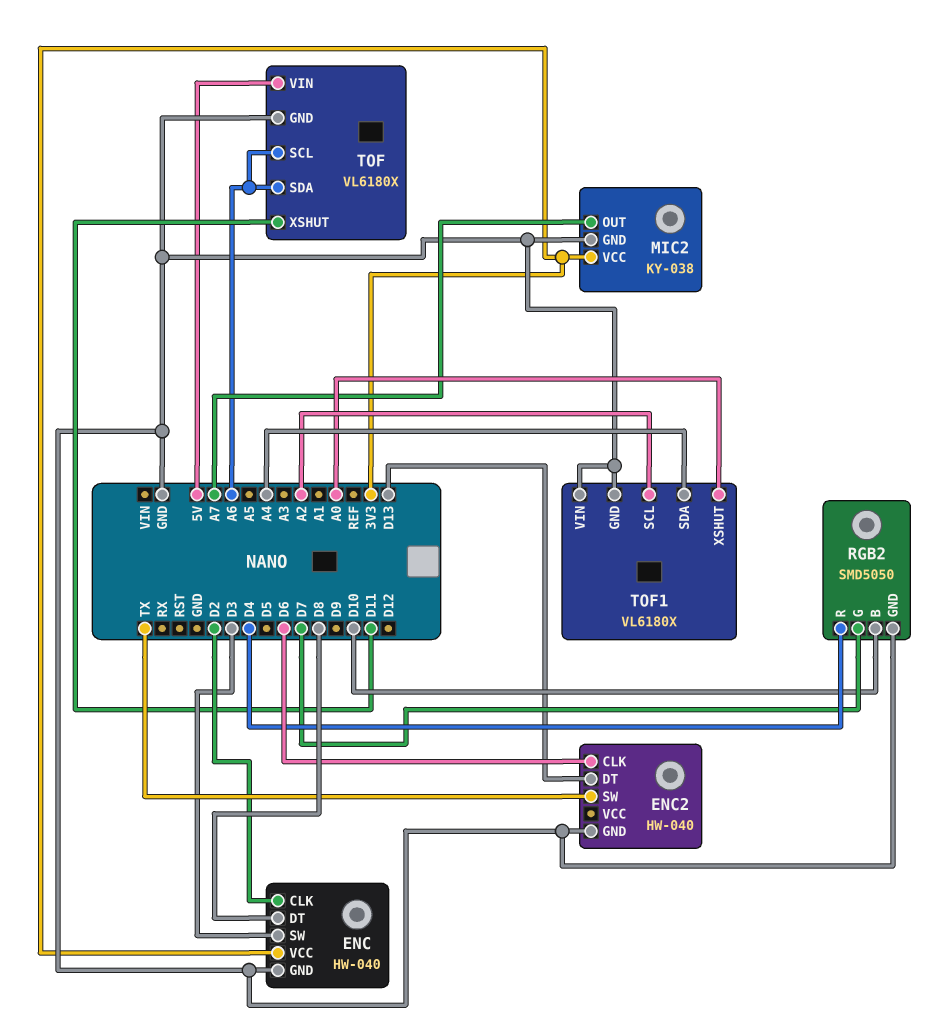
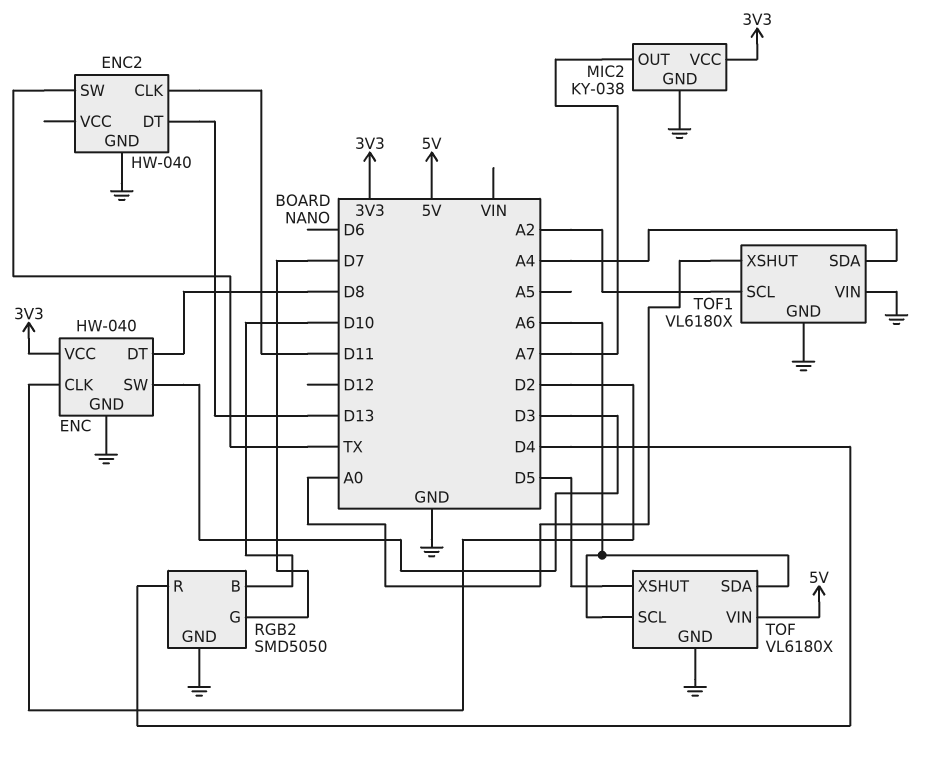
ENC2 pin CLK: D6 -> D11
TOF pin XSHUT: D11 -> D5

